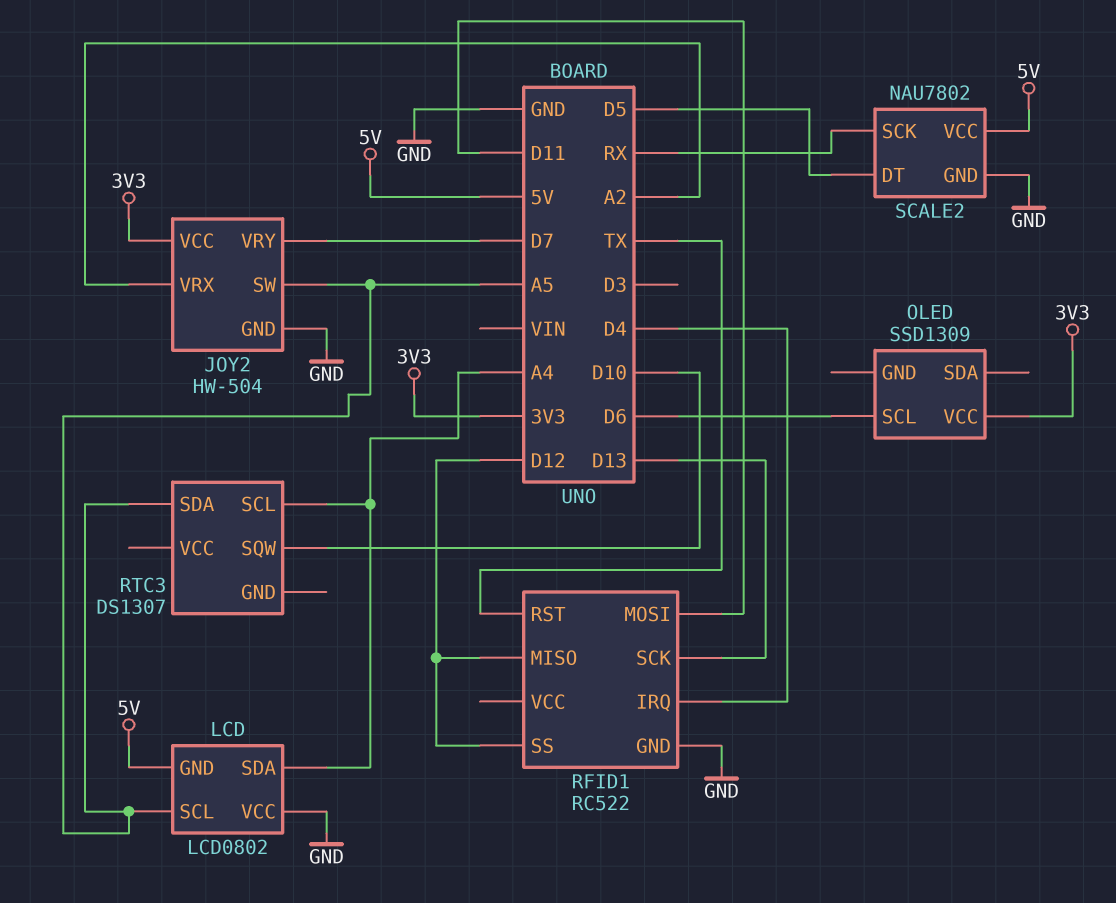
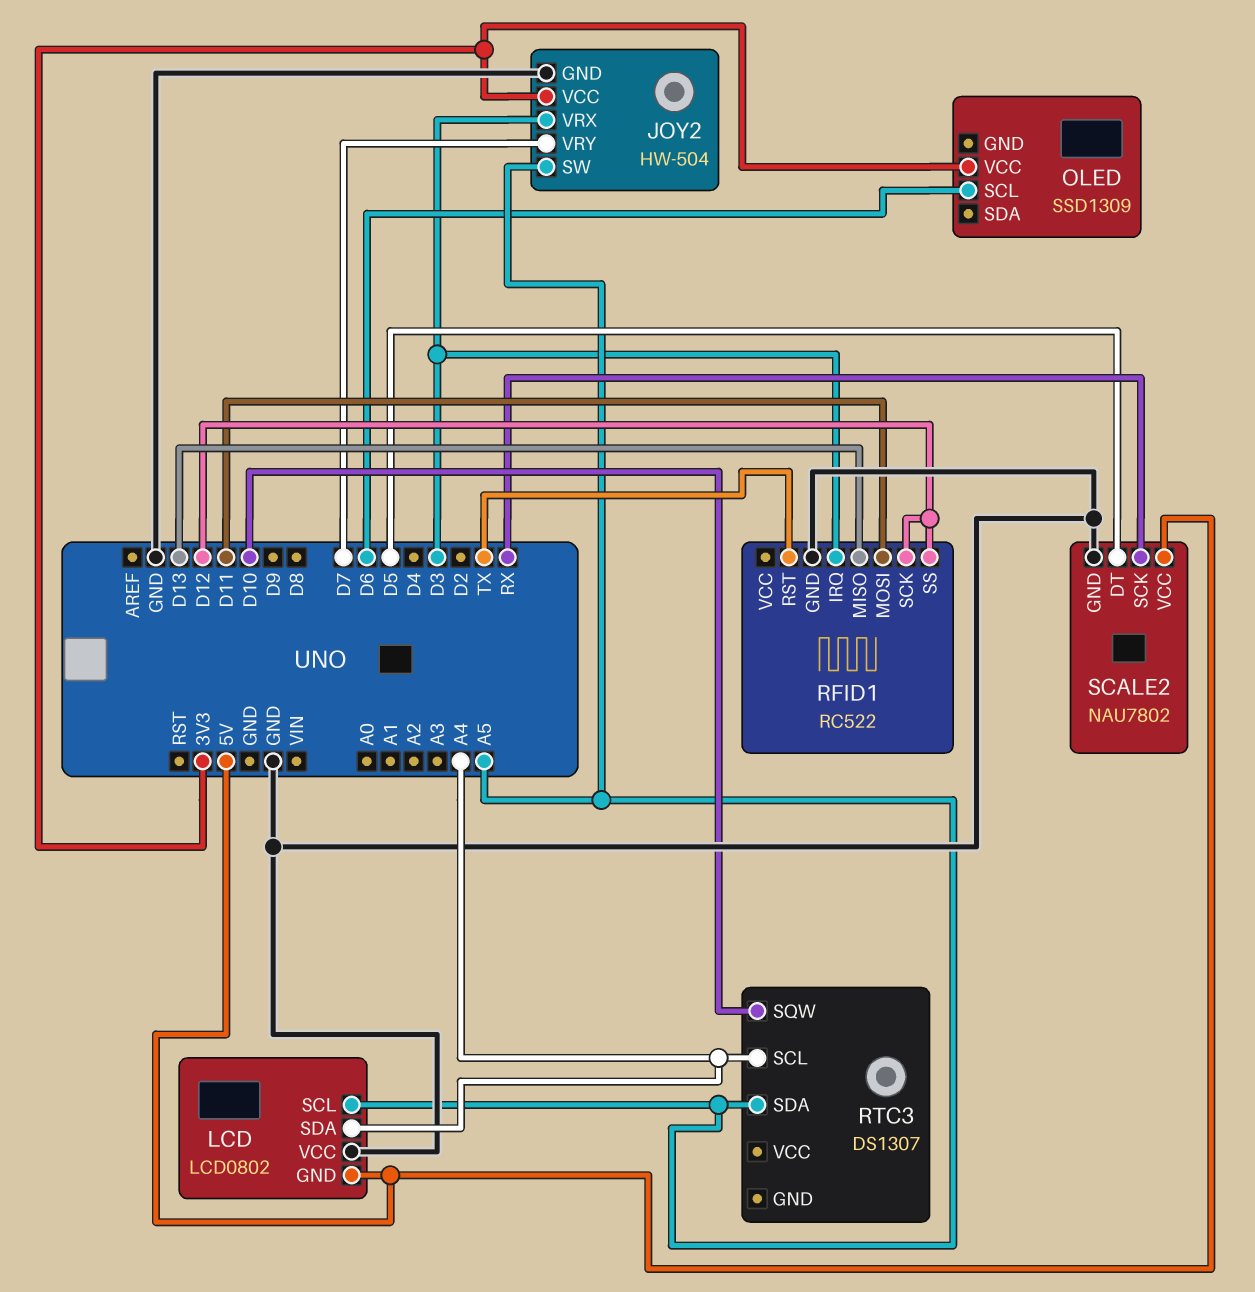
JOY2 pin VRX: A2 -> D3
RFID1 pin IRQ: D4 -> D3
RFID1 pin MISO: D12 -> D13
RFID1 pin SCK: D13 -> D12

